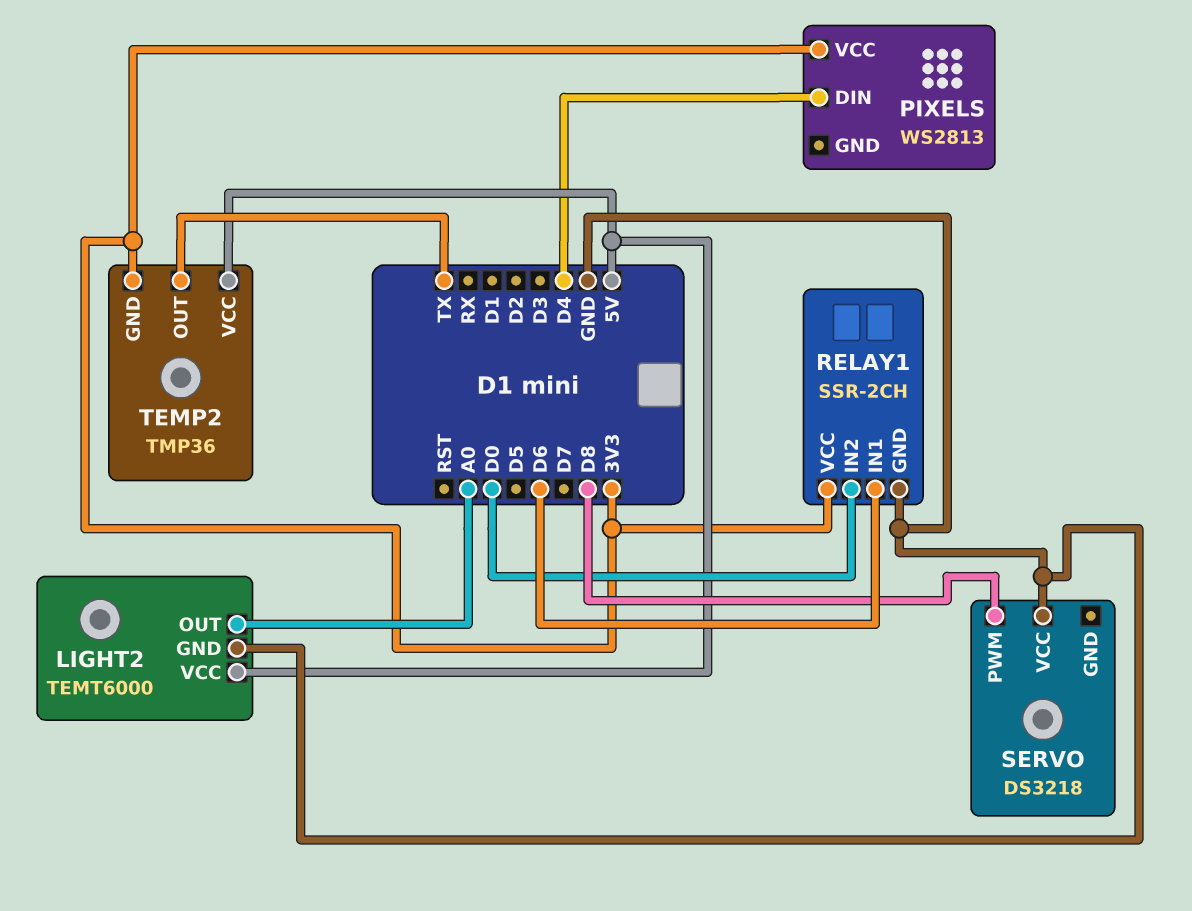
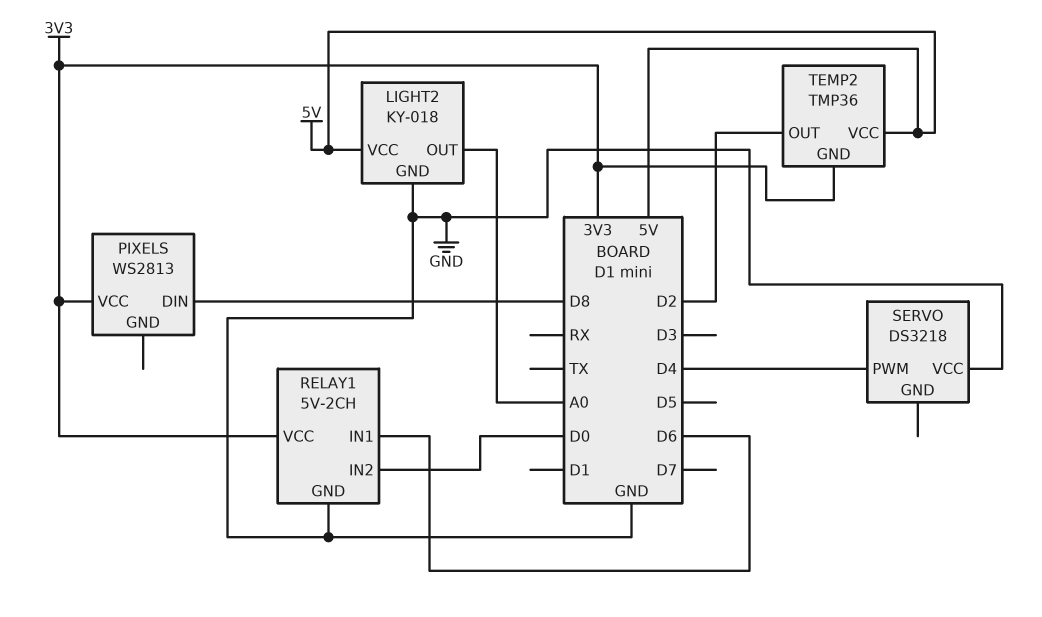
LIGHT2: TEMT6000 -> KY-018
PIXELS pin DIN: D4 -> D8
RELAY1: SSR-2CH -> 5V-2CH
SERVO pin PWM: D8 -> D4
TEMP2 pin OUT: TX -> D2

